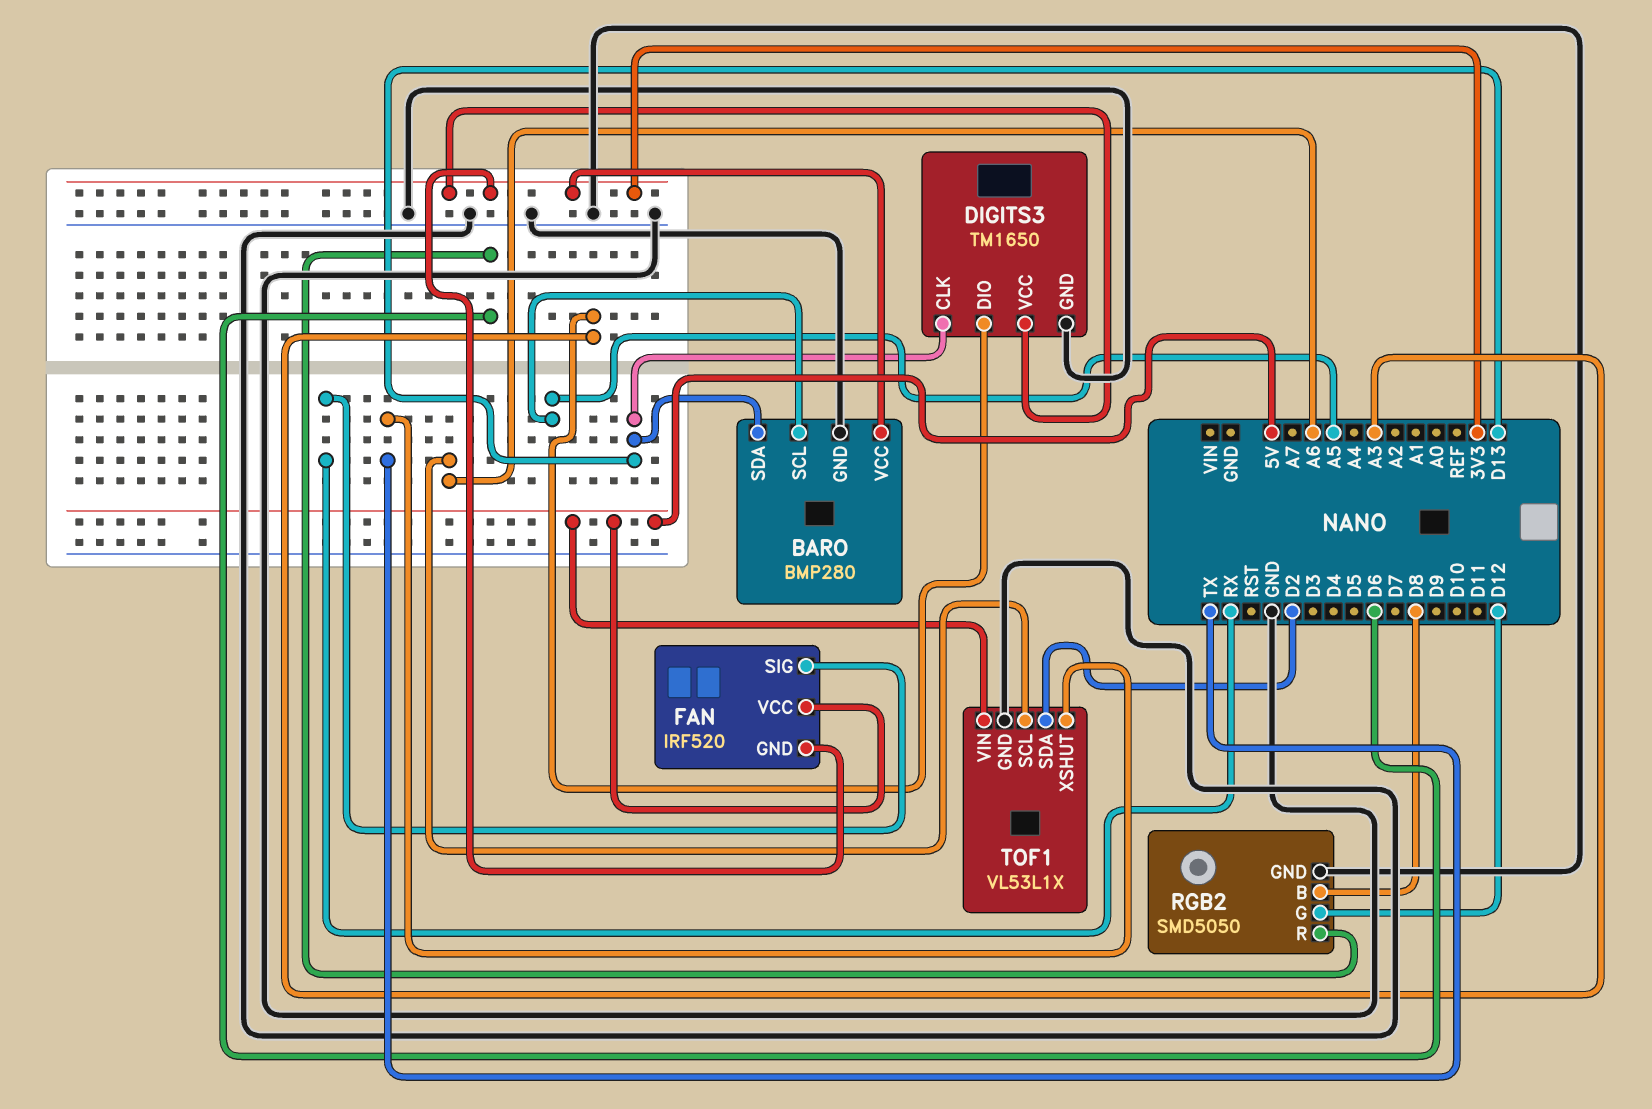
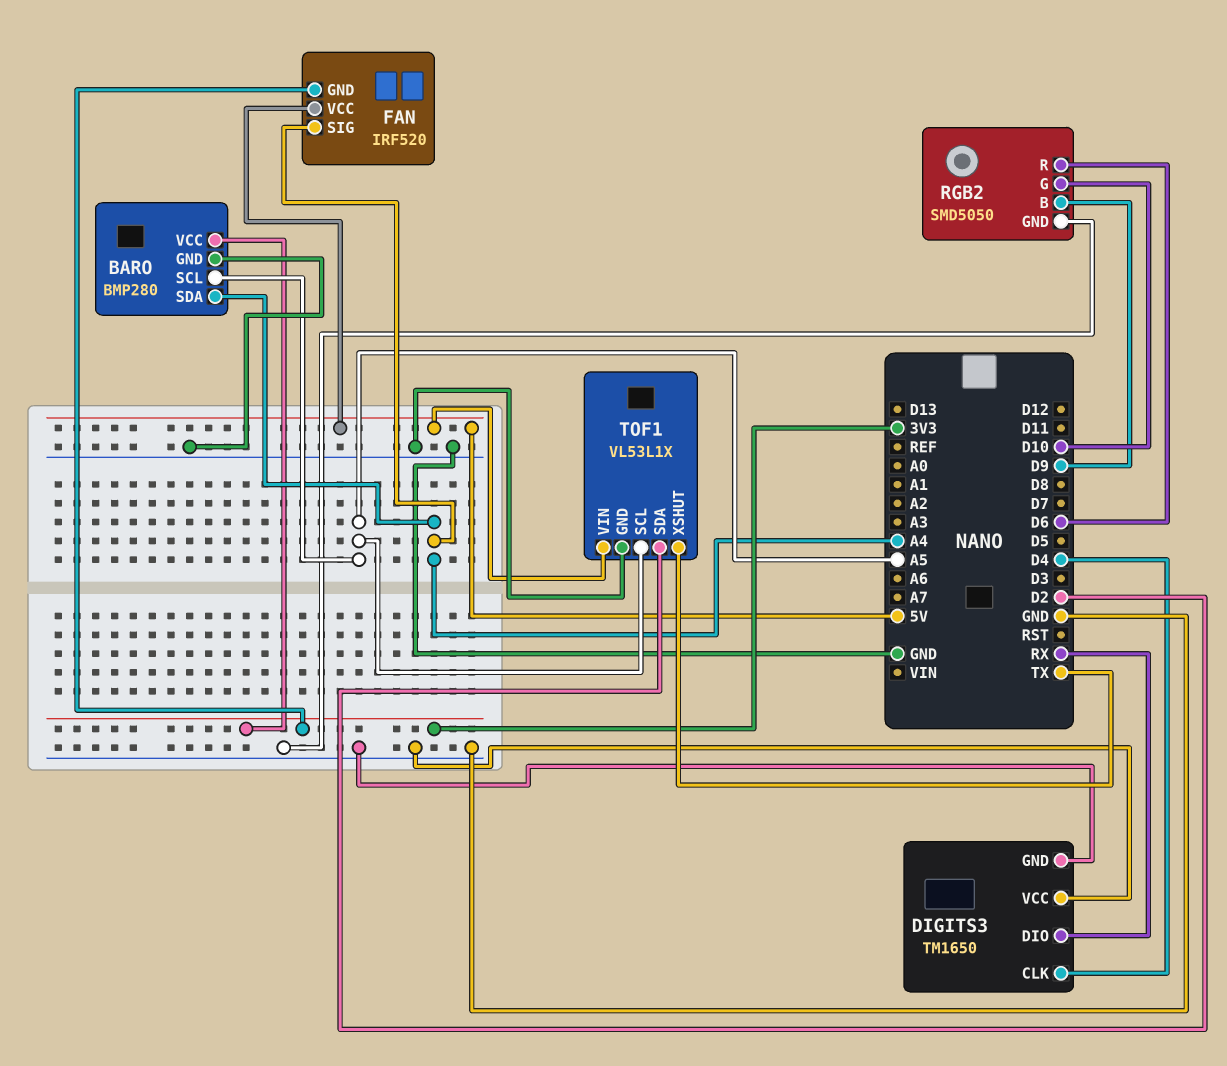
BARO pin SDA: D13 -> A4
DIGITS3 pin CLK: D13 -> D4
DIGITS3 pin DIO: A3 -> RX
DIGITS3 pin VCC: 3V3 -> GND
FAN pin SIG: RX -> A4
RGB2 pin B: D8 -> D9
RGB2 pin G: D12 -> D10
TOF1 pin SCL: A6 -> A5

